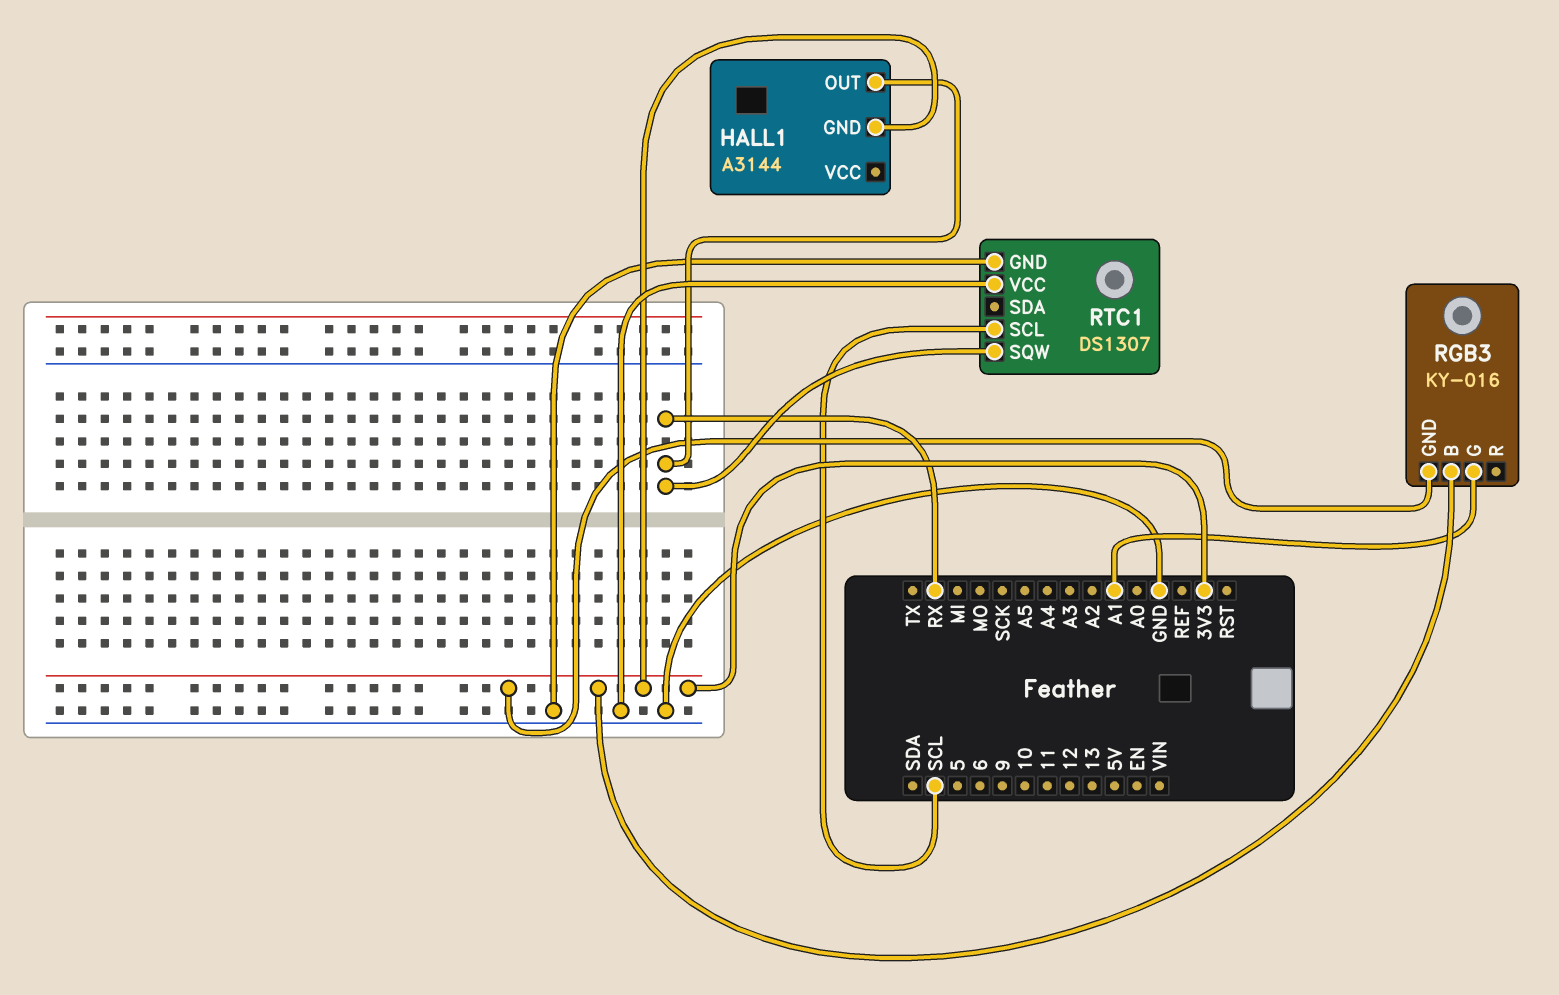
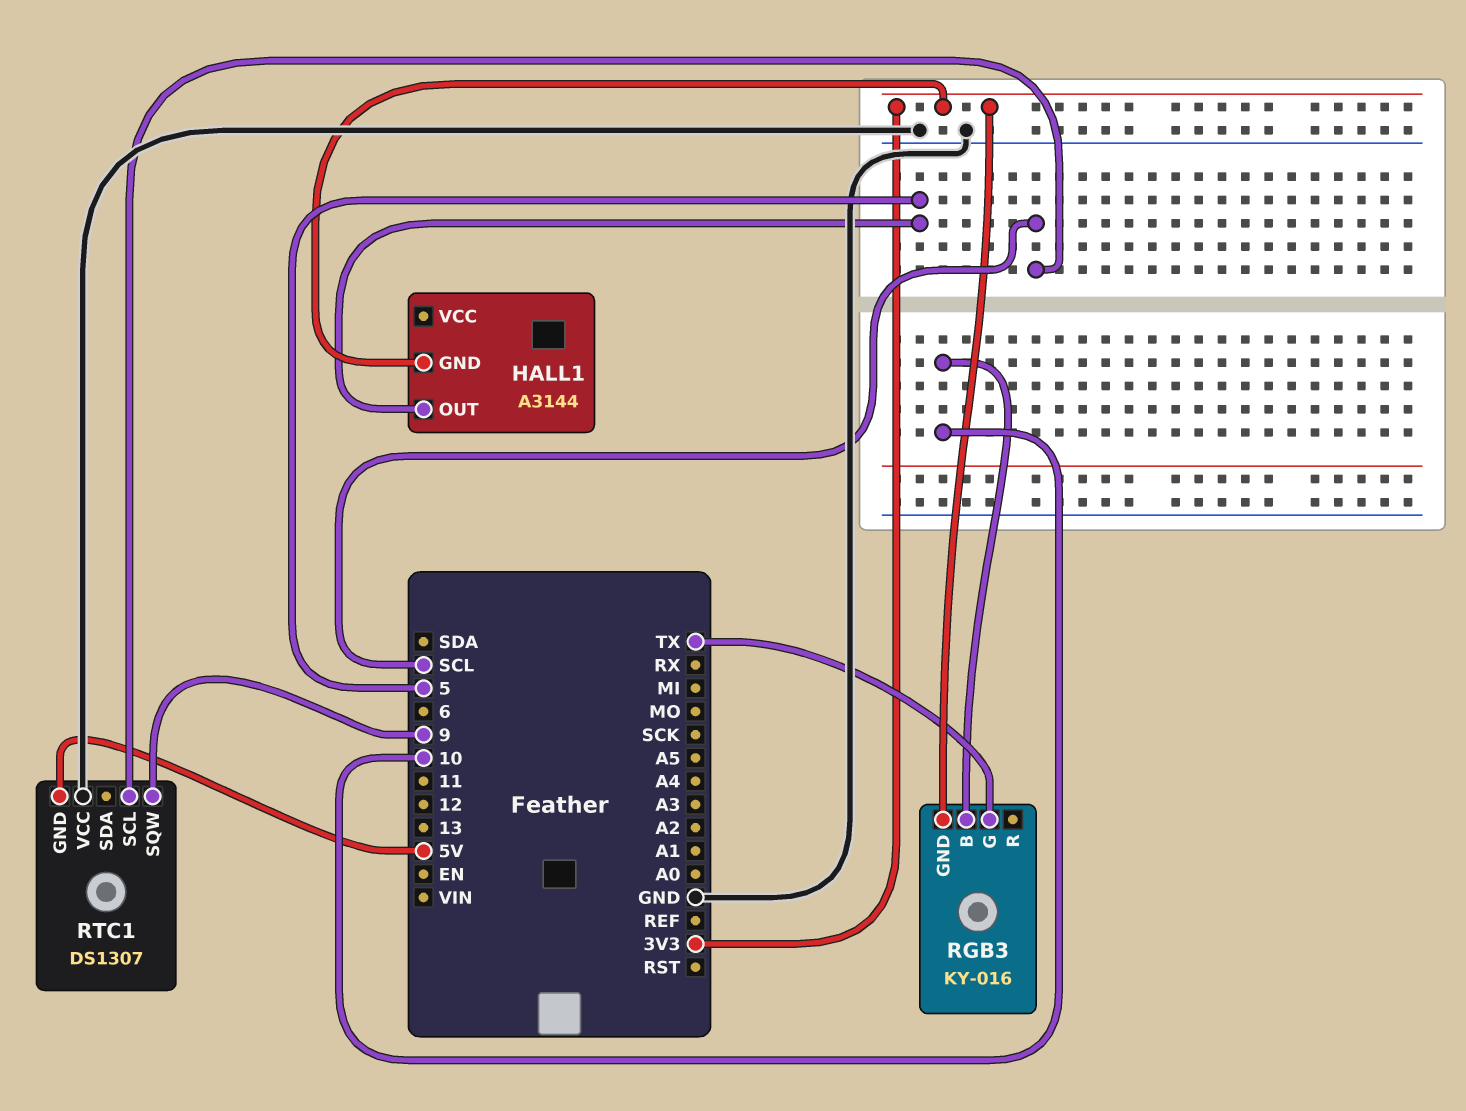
HALL1 pin OUT: RX -> 5
RGB3 pin B: 3V3 -> 10
RGB3 pin G: A1 -> TX
RTC1 pin GND: GND -> 5V
RTC1 pin SQW: RX -> 9

